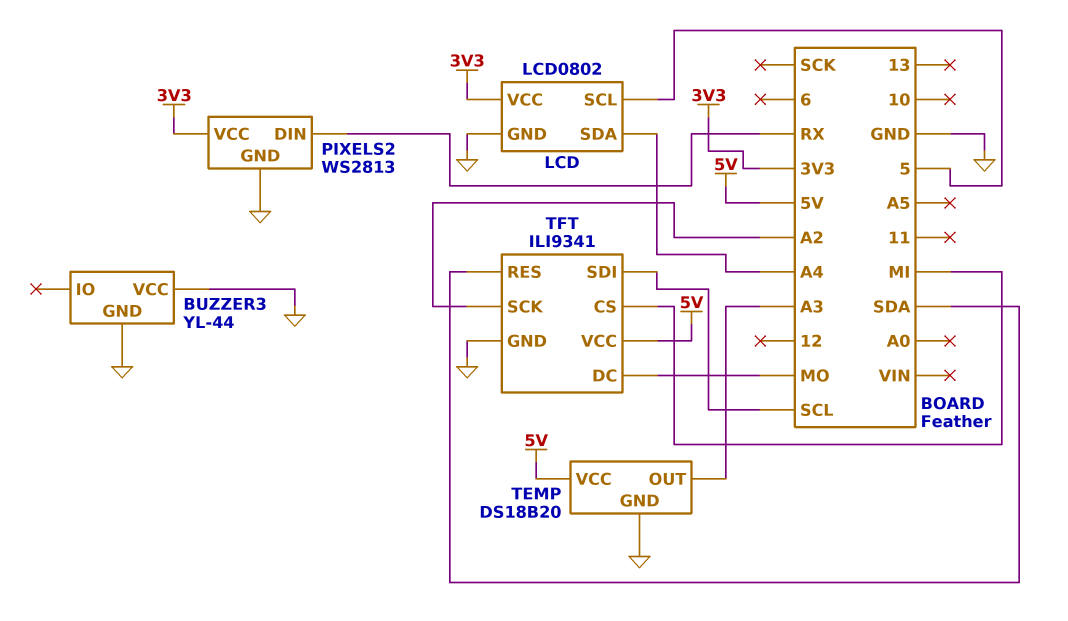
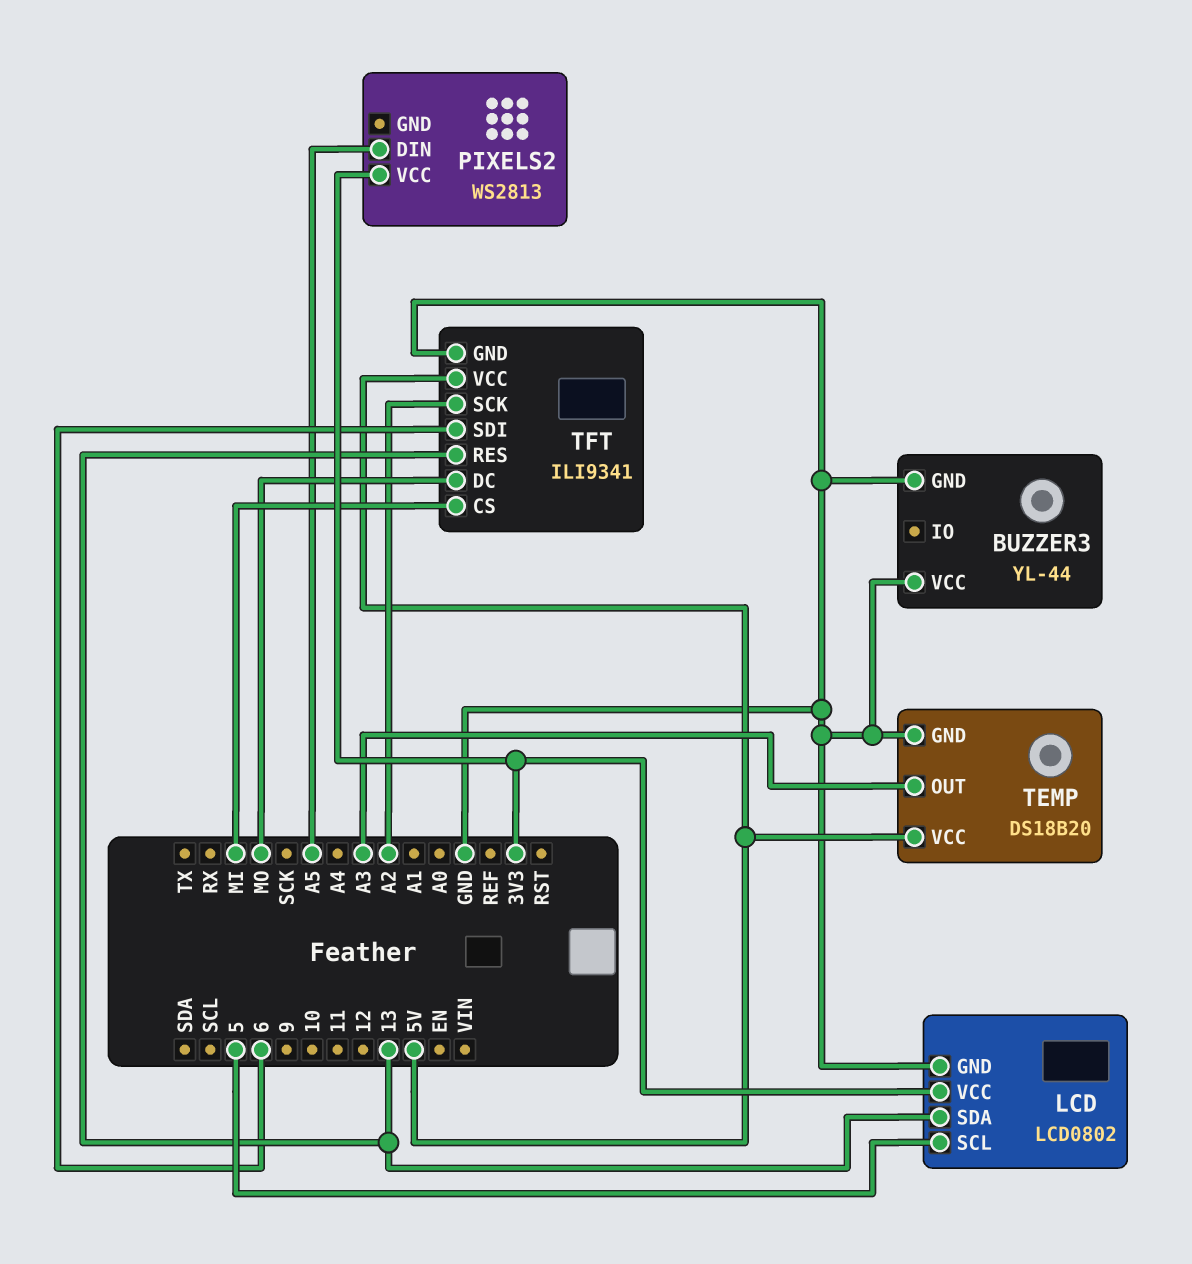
LCD pin SDA: A4 -> 13
PIXELS2 pin DIN: RX -> A5
PIXELS2 pin GND: GND -> none
TFT pin RES: SDA -> 13
TFT pin SDI: SCL -> 6

